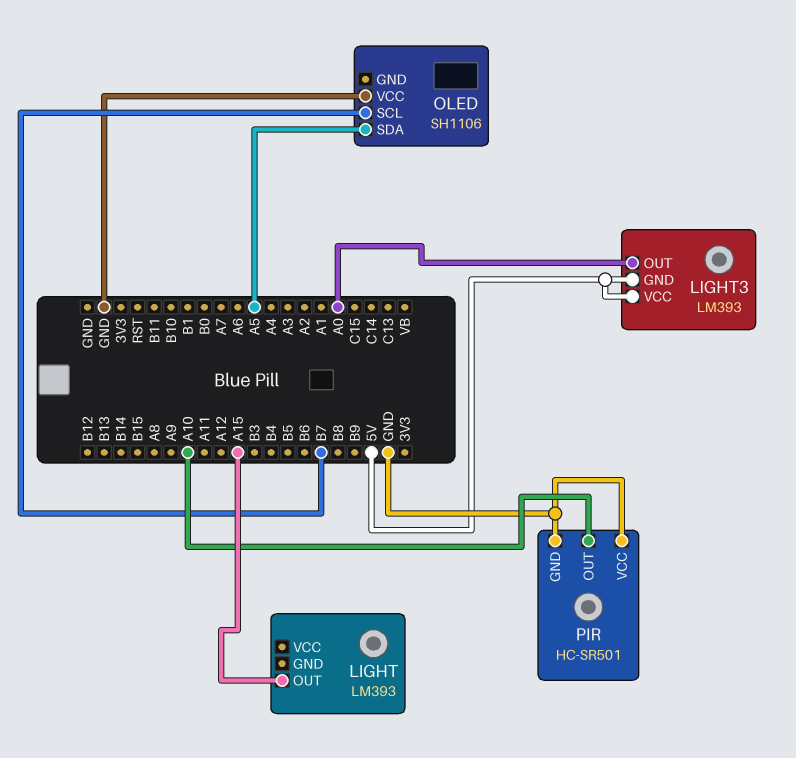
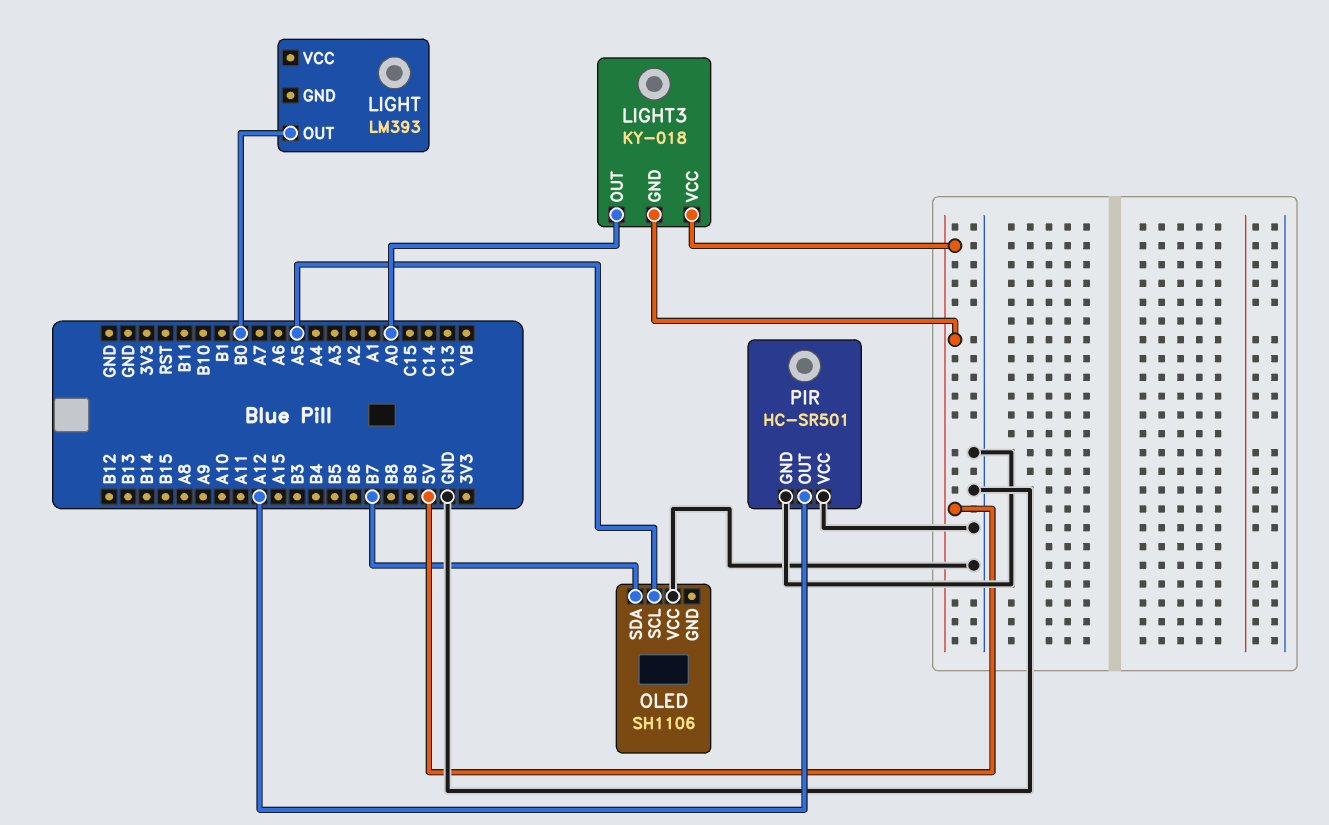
LIGHT pin OUT: A15 -> B0
LIGHT3: LM393 -> KY-018
OLED pin SCL: B7 -> A5
OLED pin SDA: A5 -> B7
PIR pin OUT: A10 -> A12

